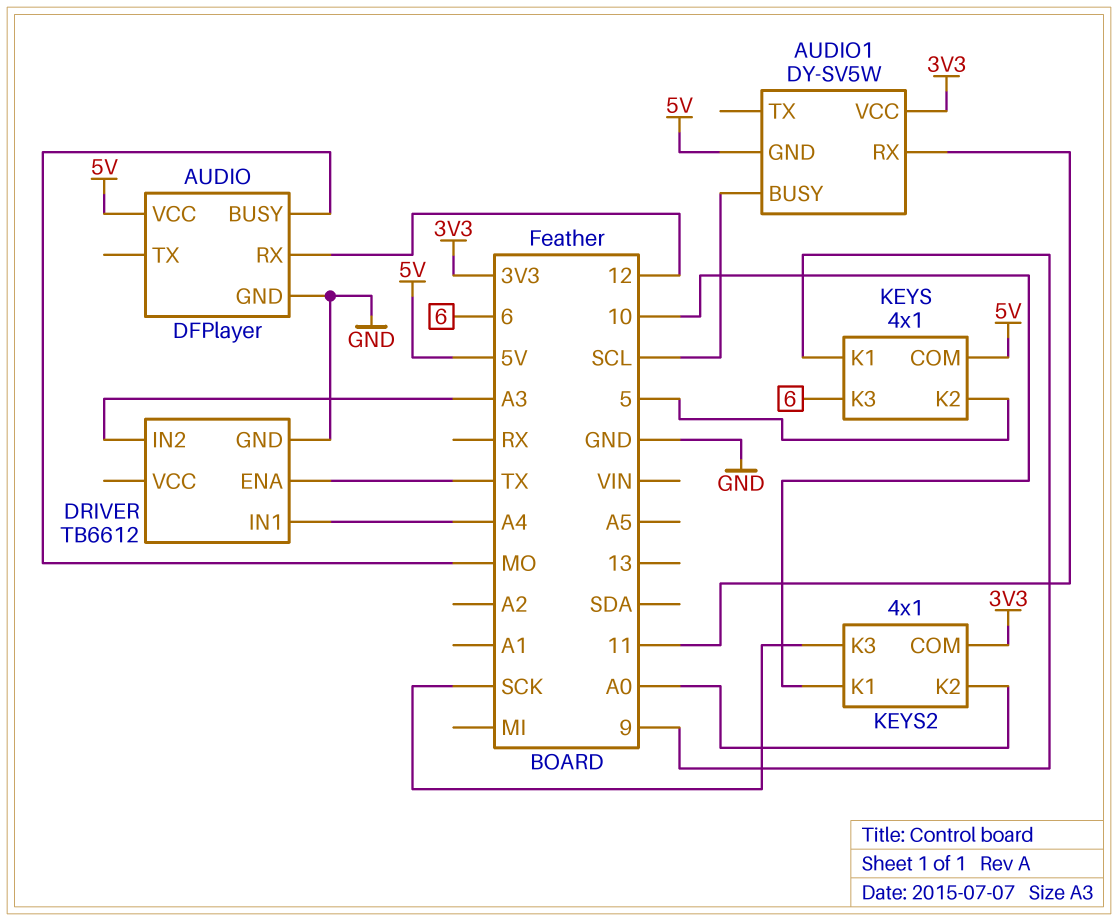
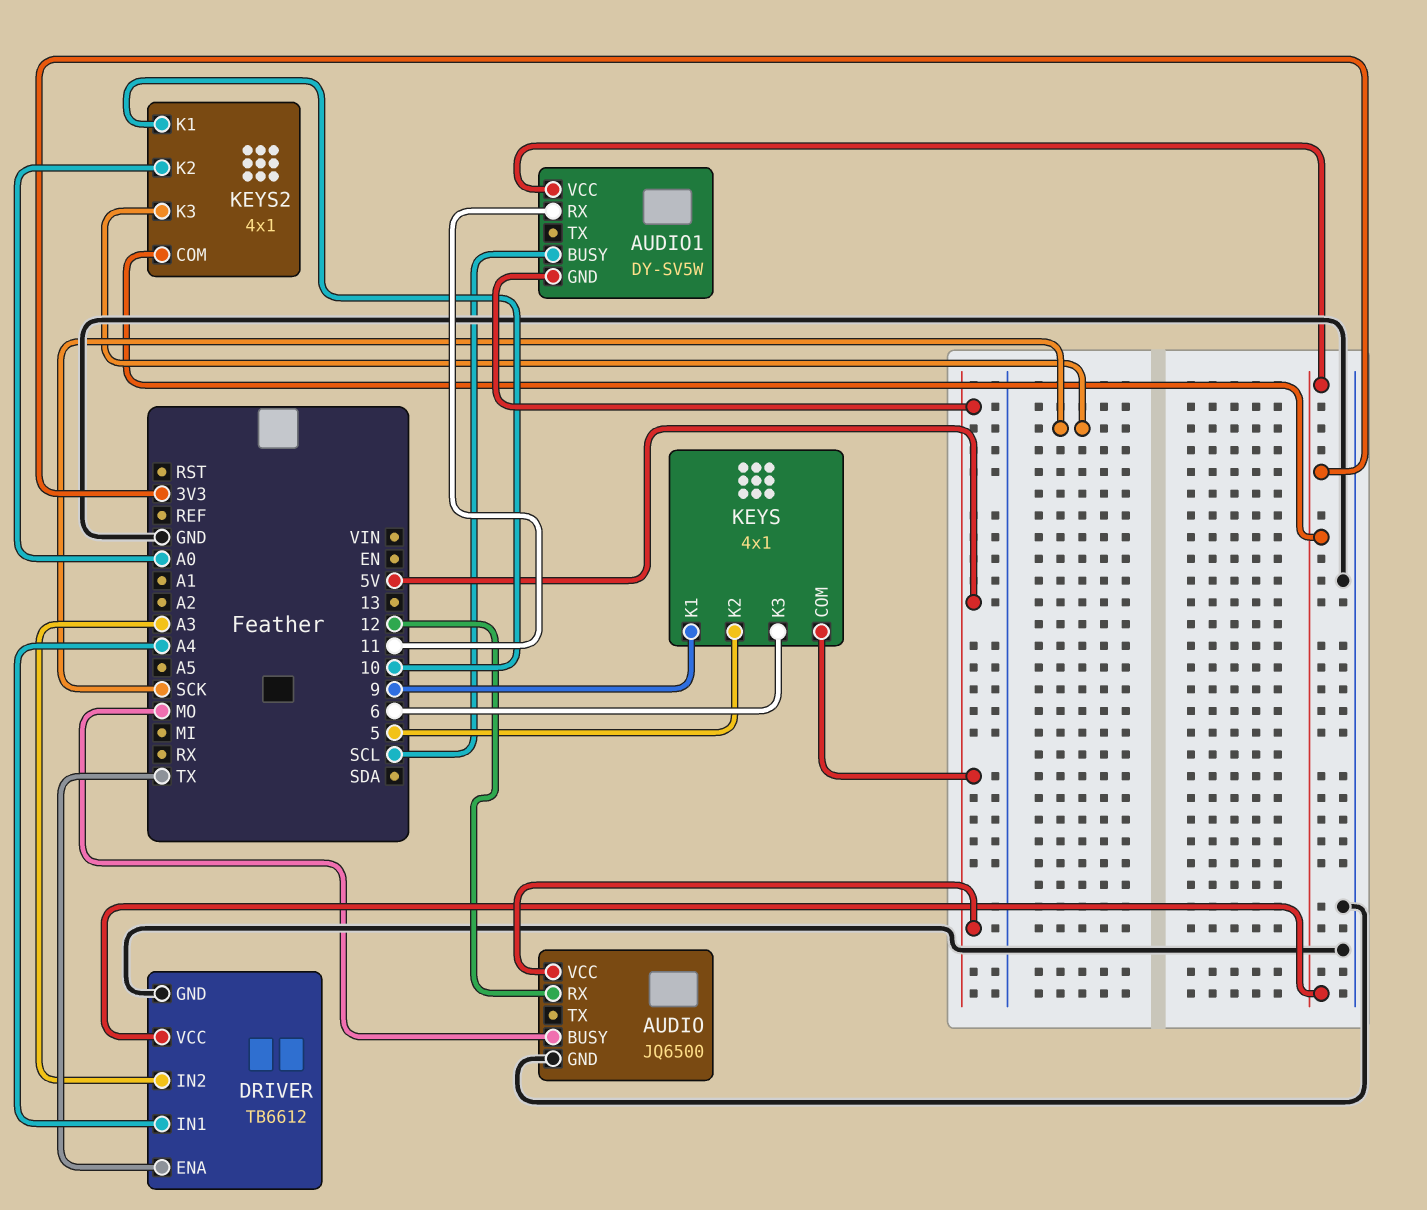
AUDIO: DFPlayer -> JQ6500
DRIVER pin VCC: none -> 3V3

